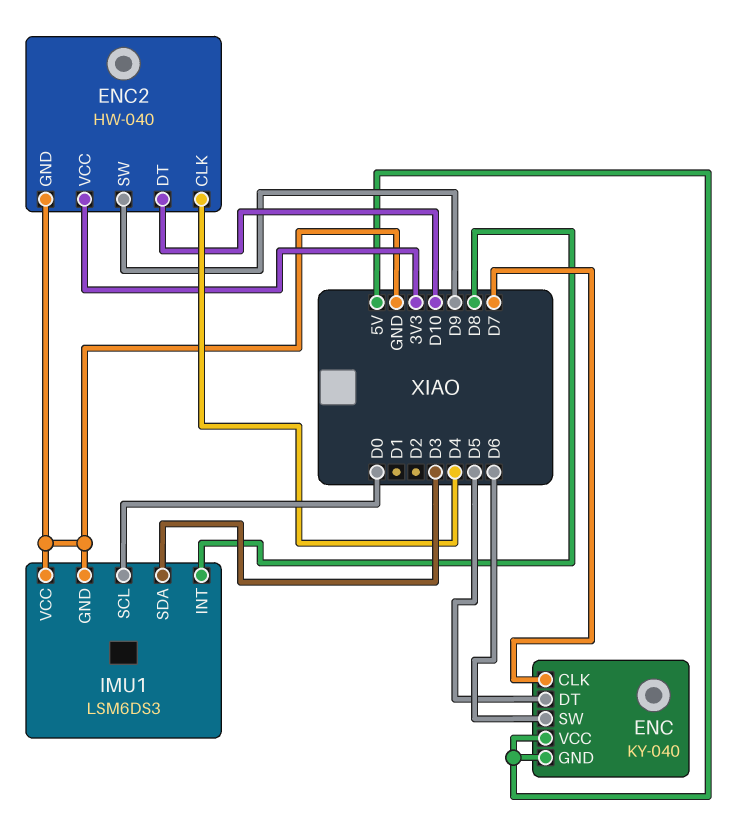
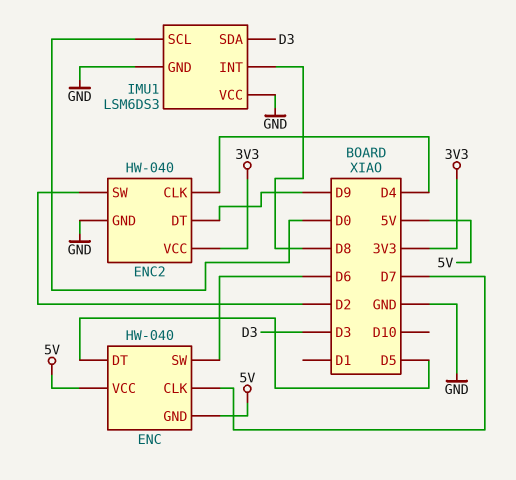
ENC: KY-040 -> HW-040
ENC2 pin DT: D10 -> D9
ENC2 pin SW: D9 -> D2

